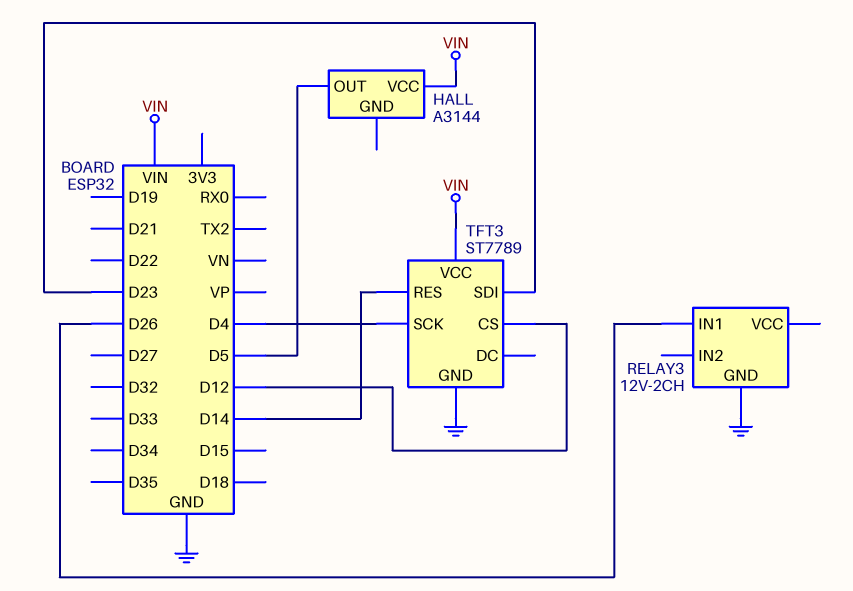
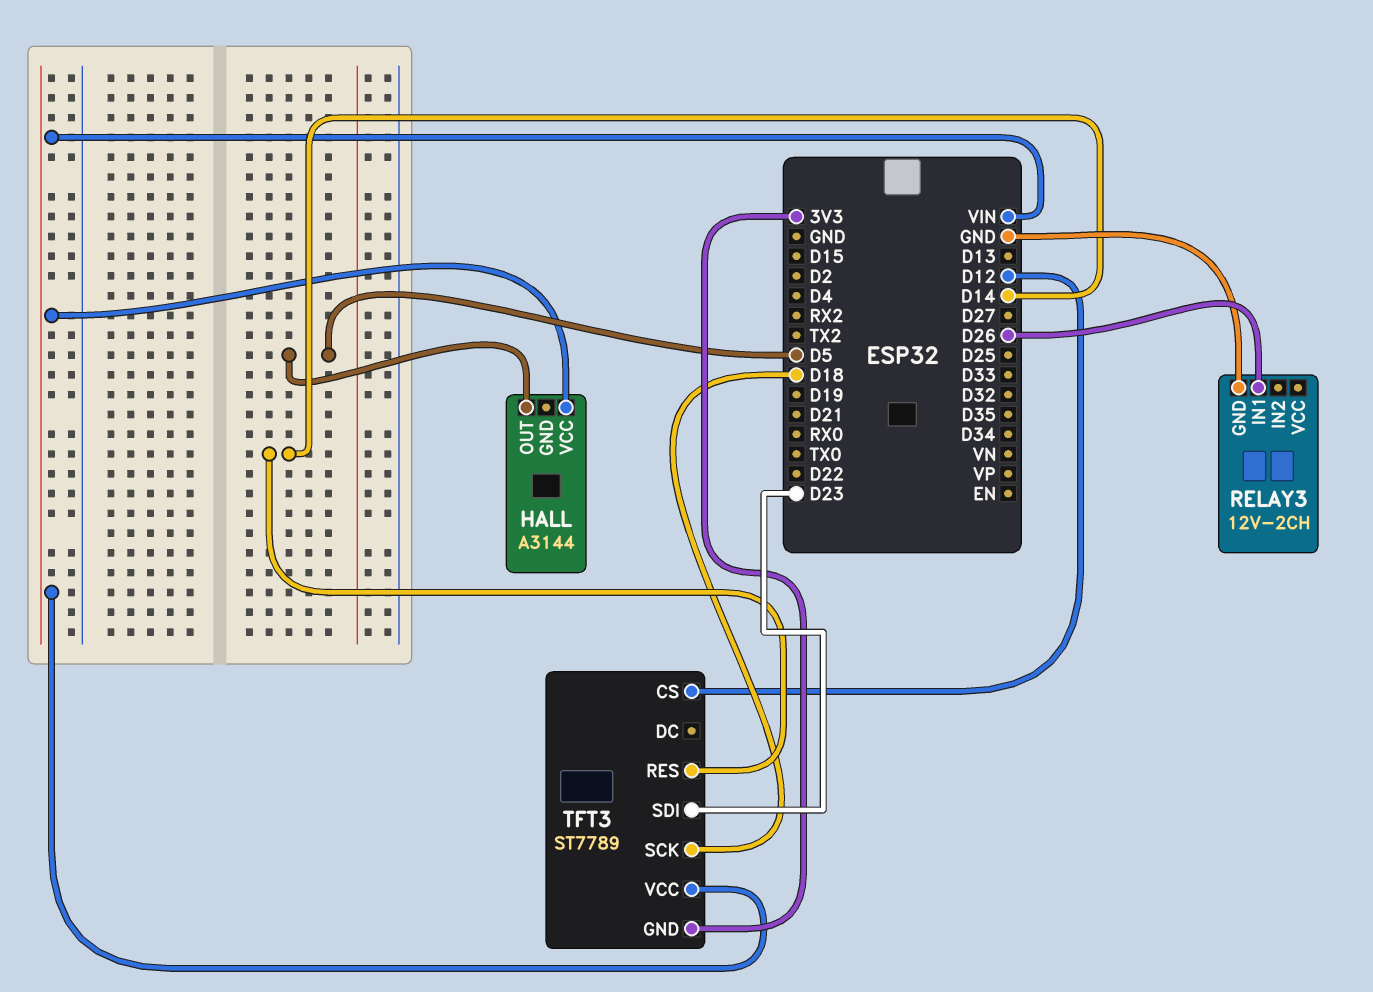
TFT3 pin GND: GND -> 3V3
TFT3 pin SCK: D4 -> D18

